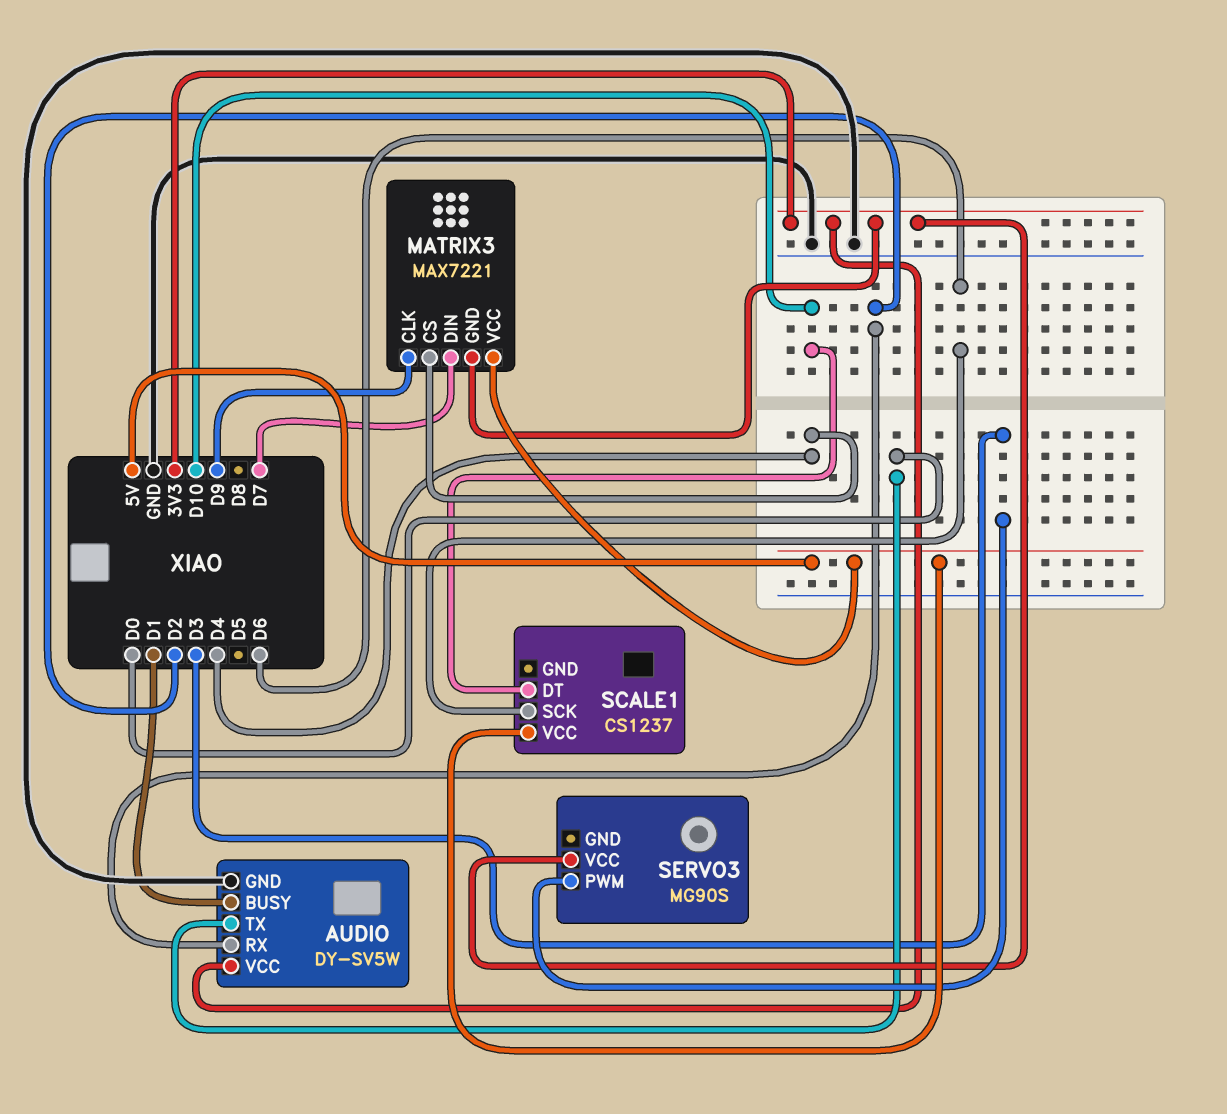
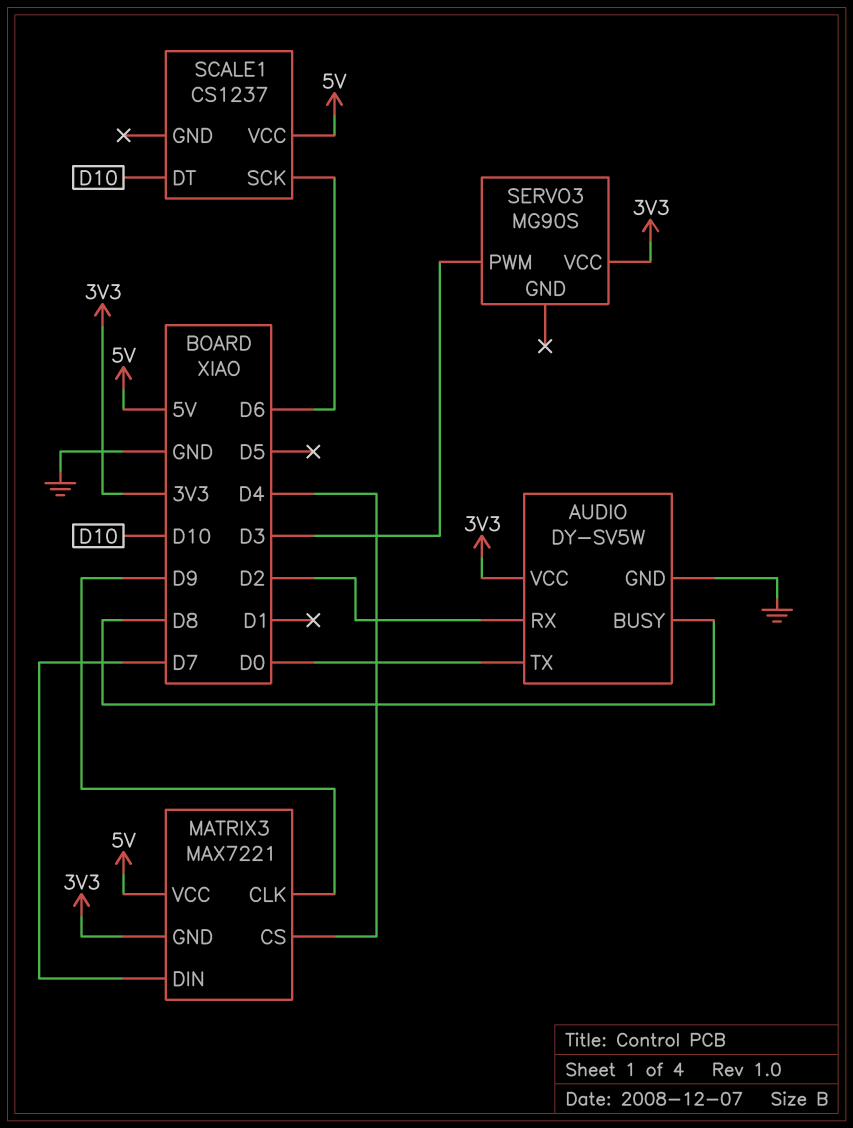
AUDIO pin BUSY: D1 -> D8

